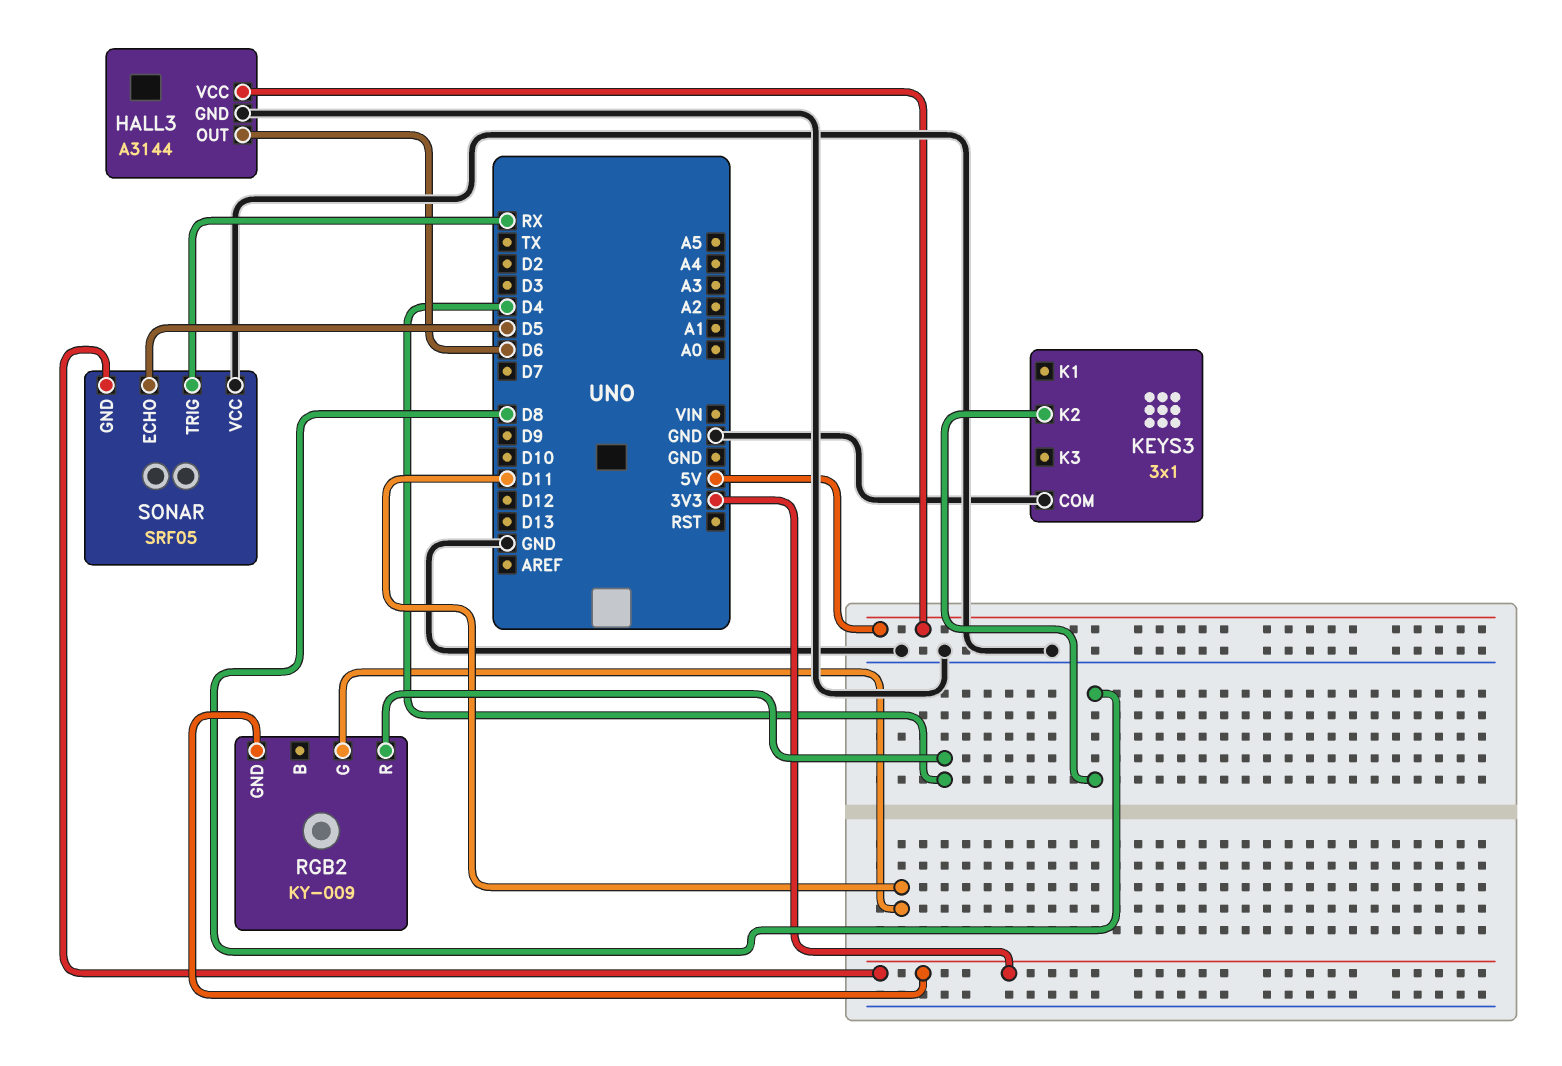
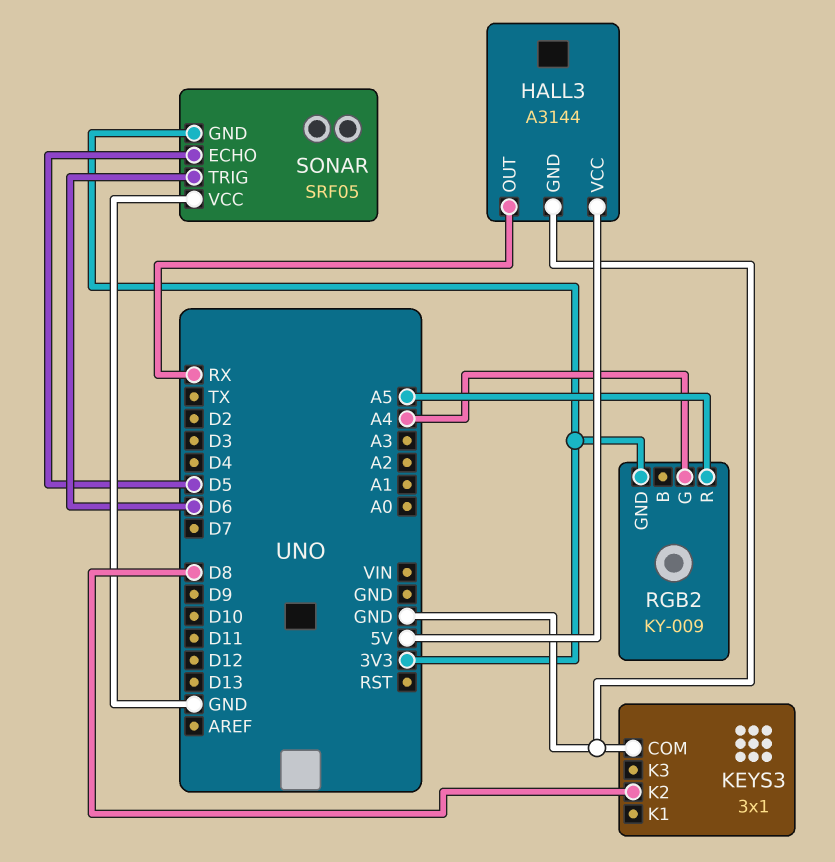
HALL3 pin OUT: D6 -> RX
RGB2 pin G: D11 -> A4
RGB2 pin R: D4 -> A5
SONAR pin TRIG: RX -> D6

